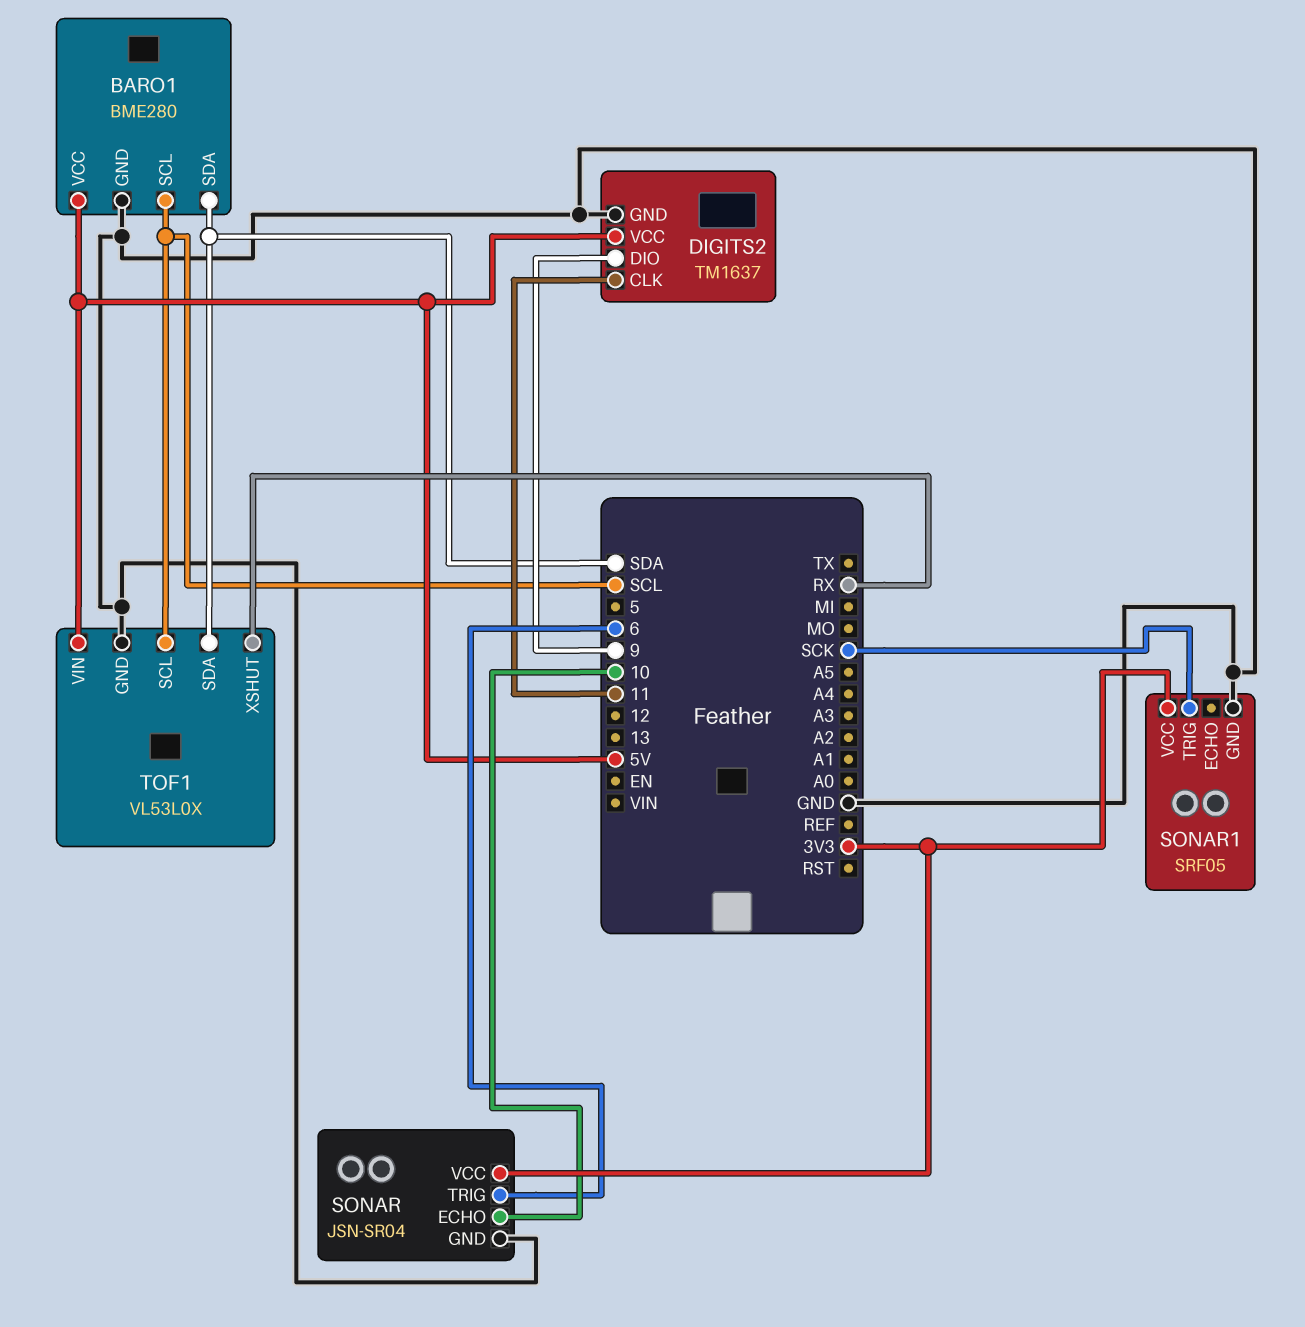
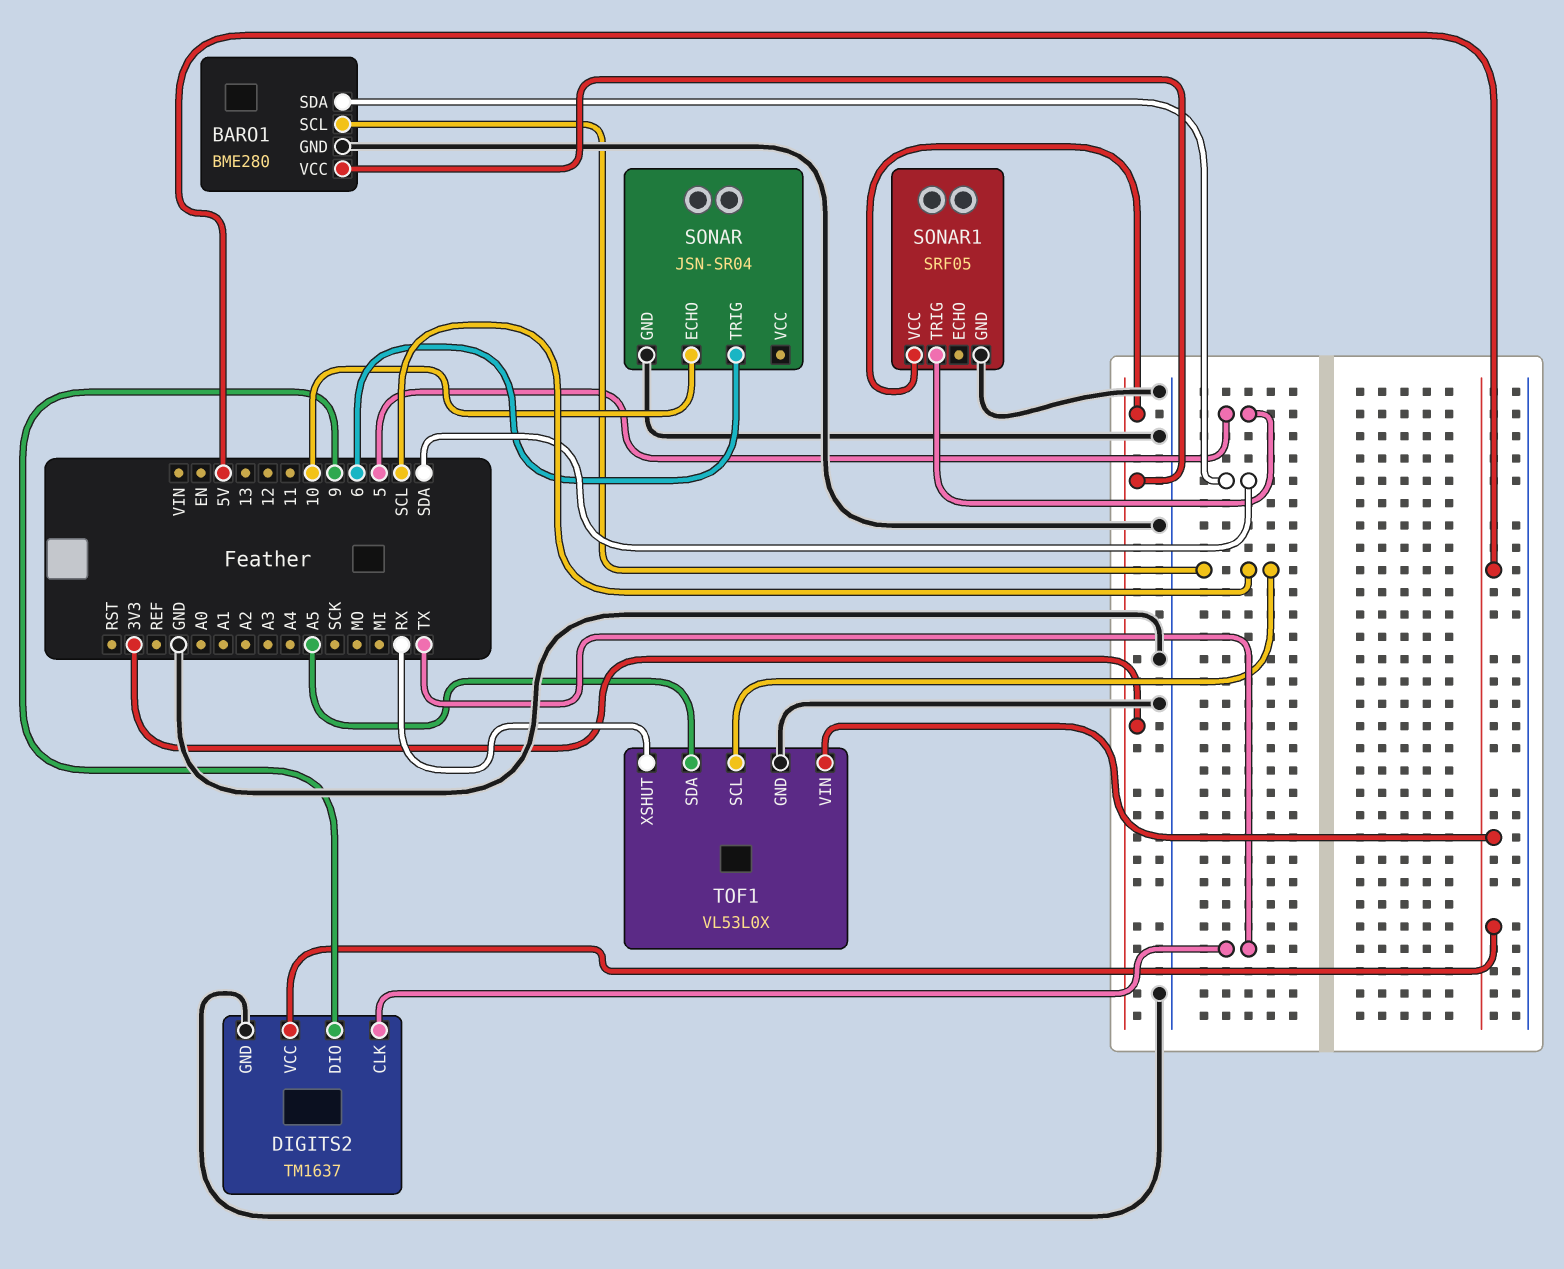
BARO1 pin VCC: 5V -> 3V3
DIGITS2 pin CLK: 11 -> TX
SONAR pin VCC: 3V3 -> none
SONAR1 pin TRIG: SCK -> 5
TOF1 pin SDA: SDA -> A5

